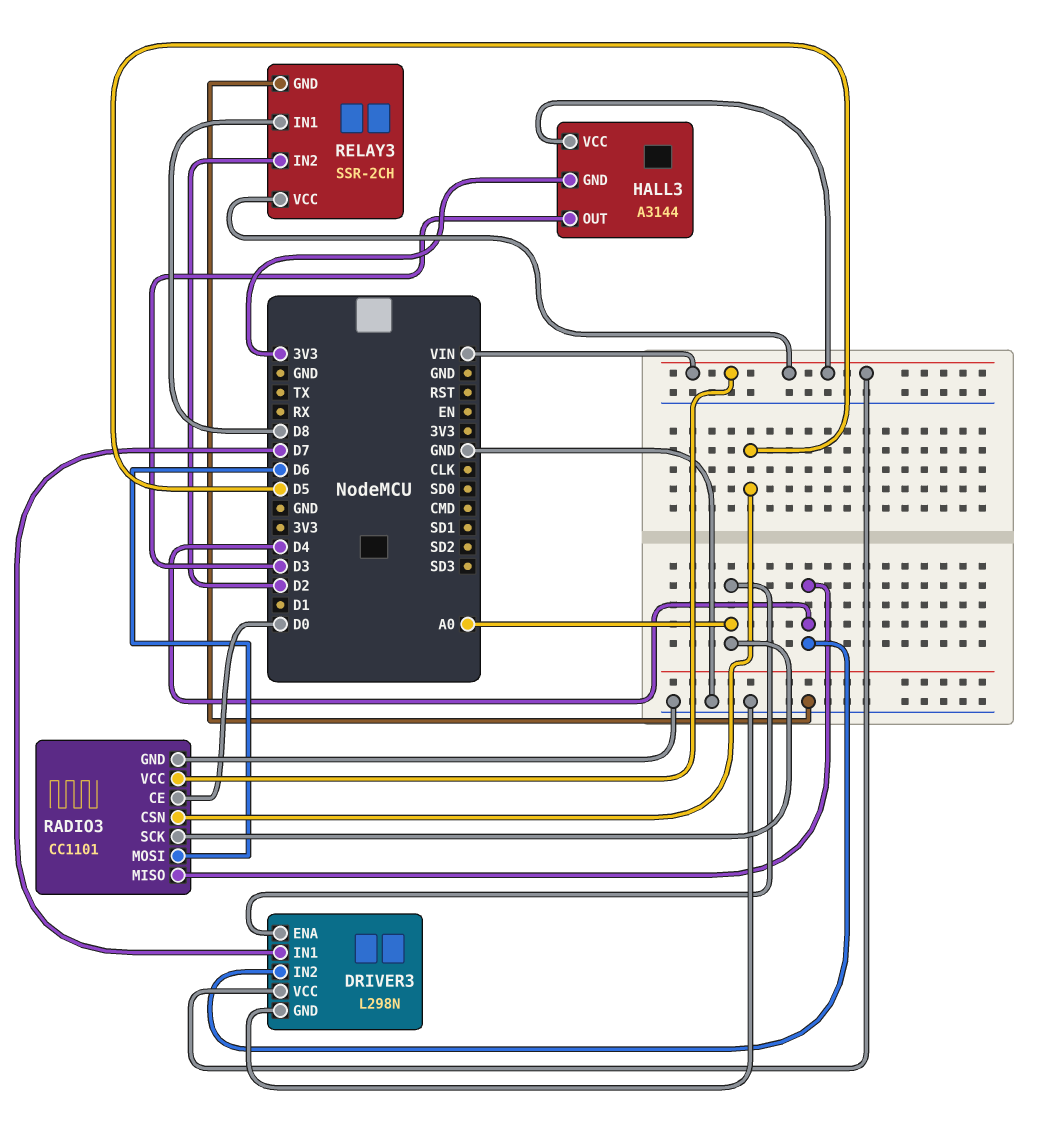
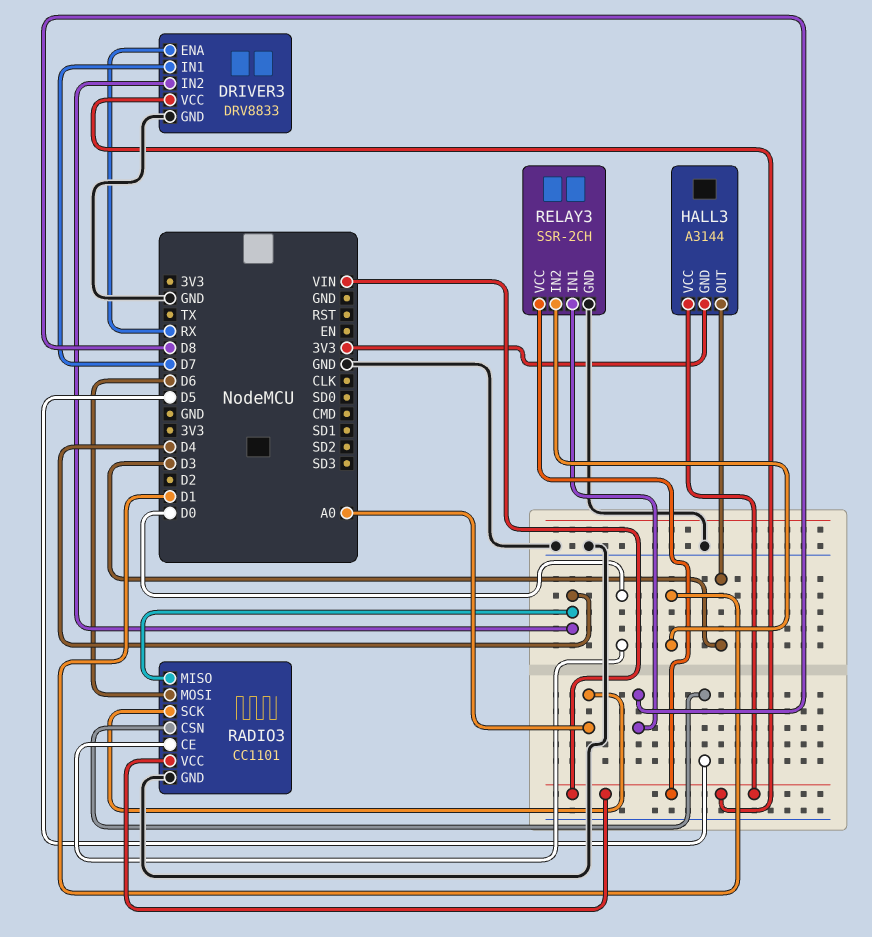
DRIVER3: L298N -> DRV8833
DRIVER3 pin ENA: A0 -> RX
RELAY3 pin IN2: D2 -> D1

